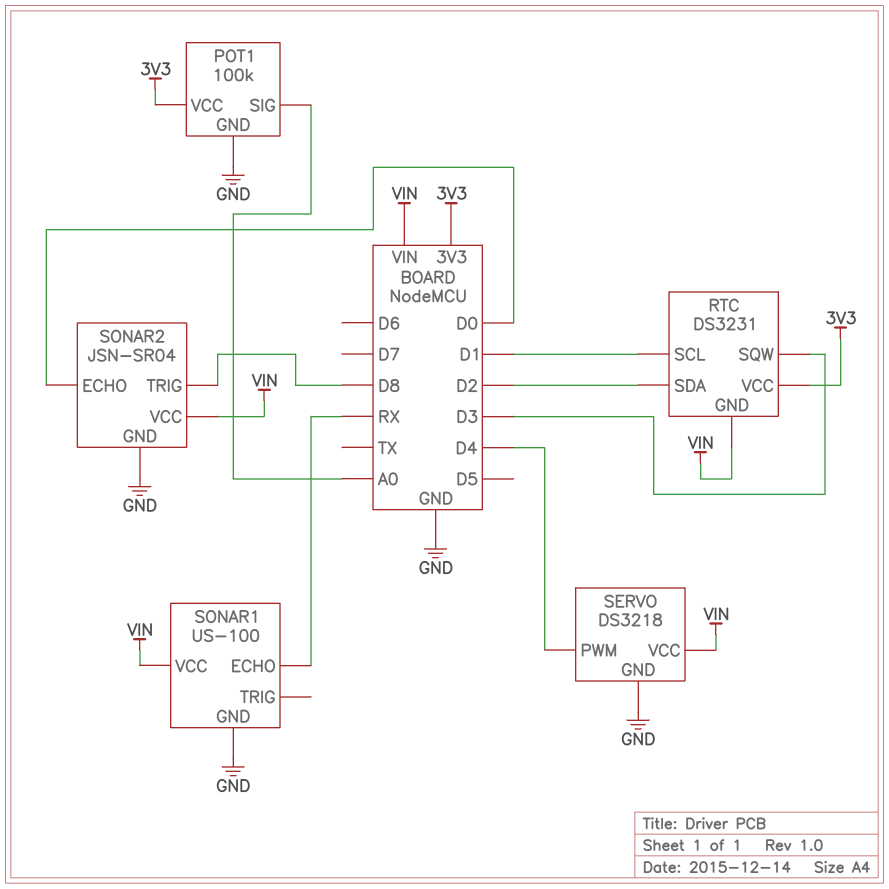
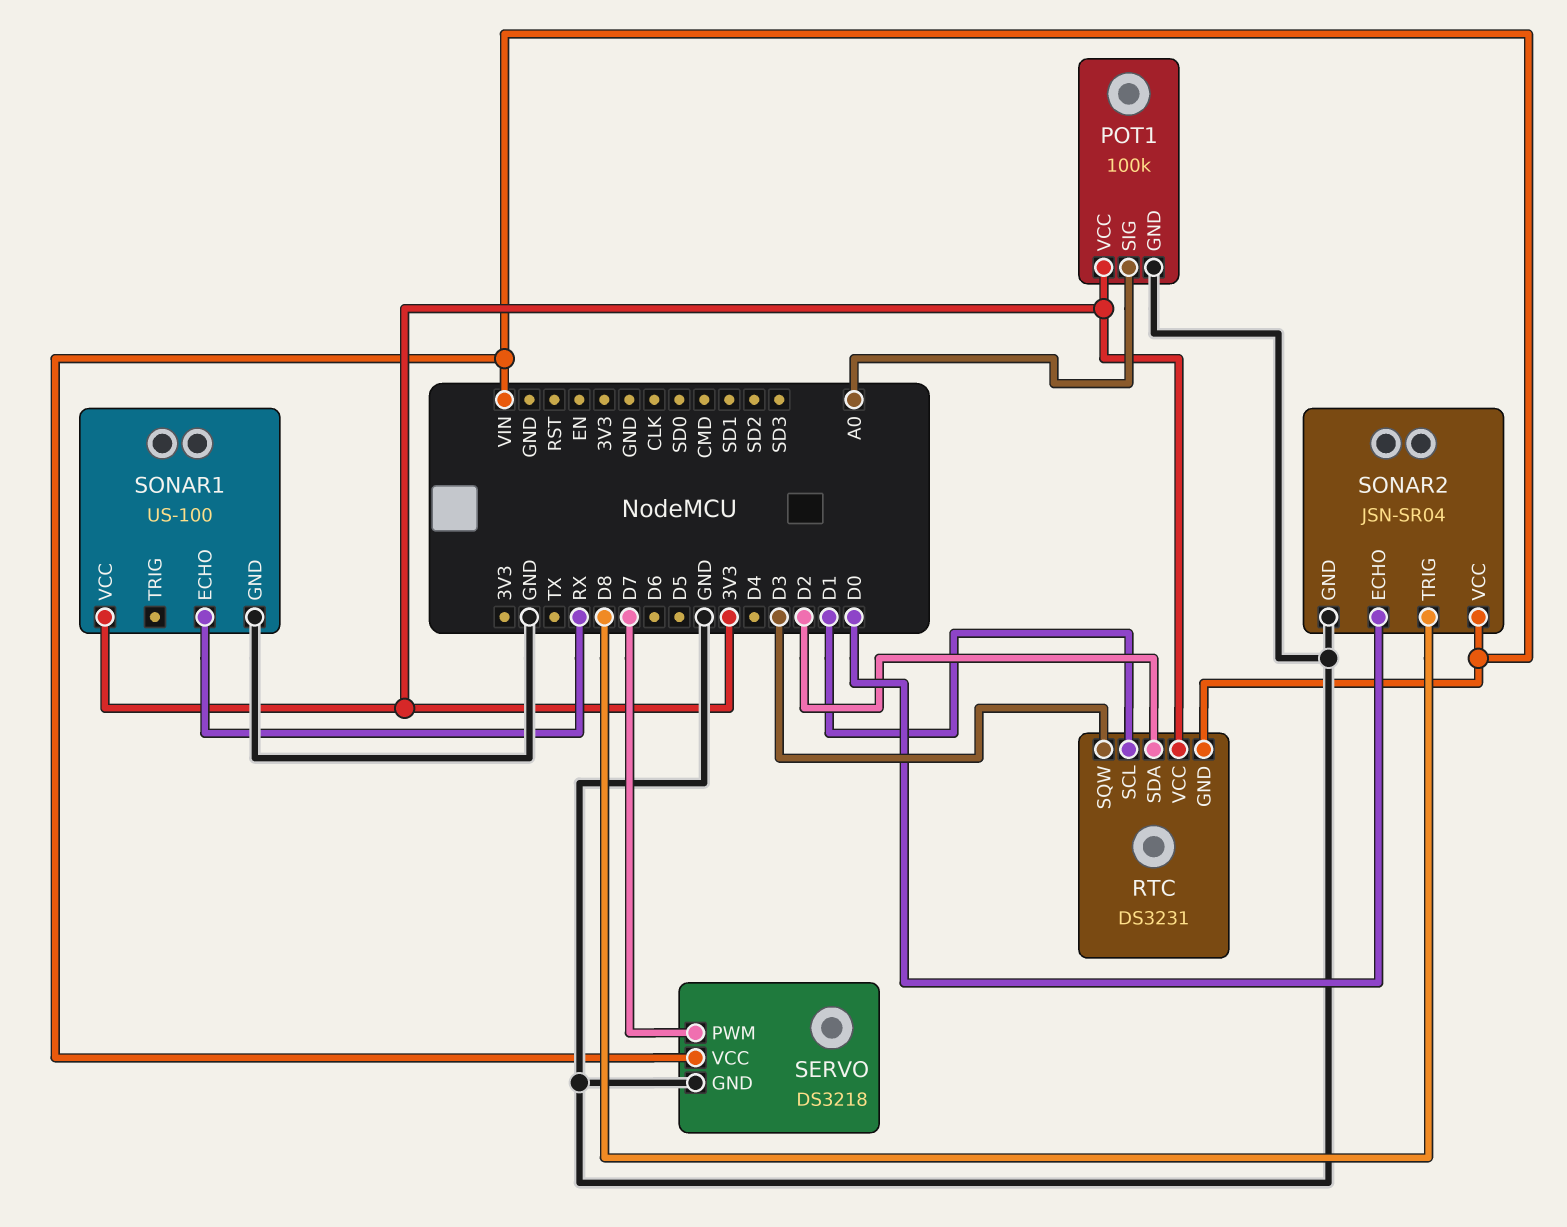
SERVO pin PWM: D4 -> D7
SONAR1 pin VCC: VIN -> 3V3

